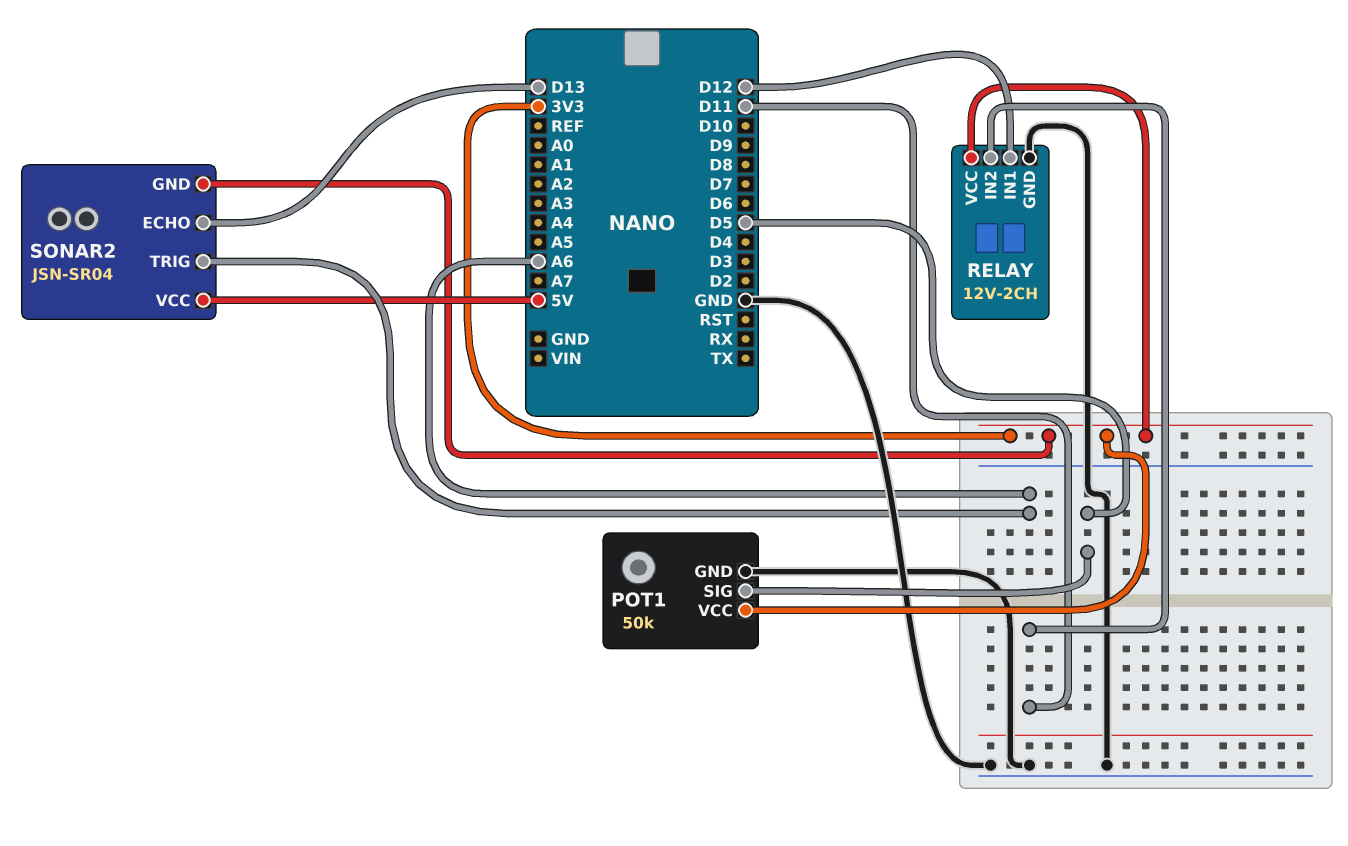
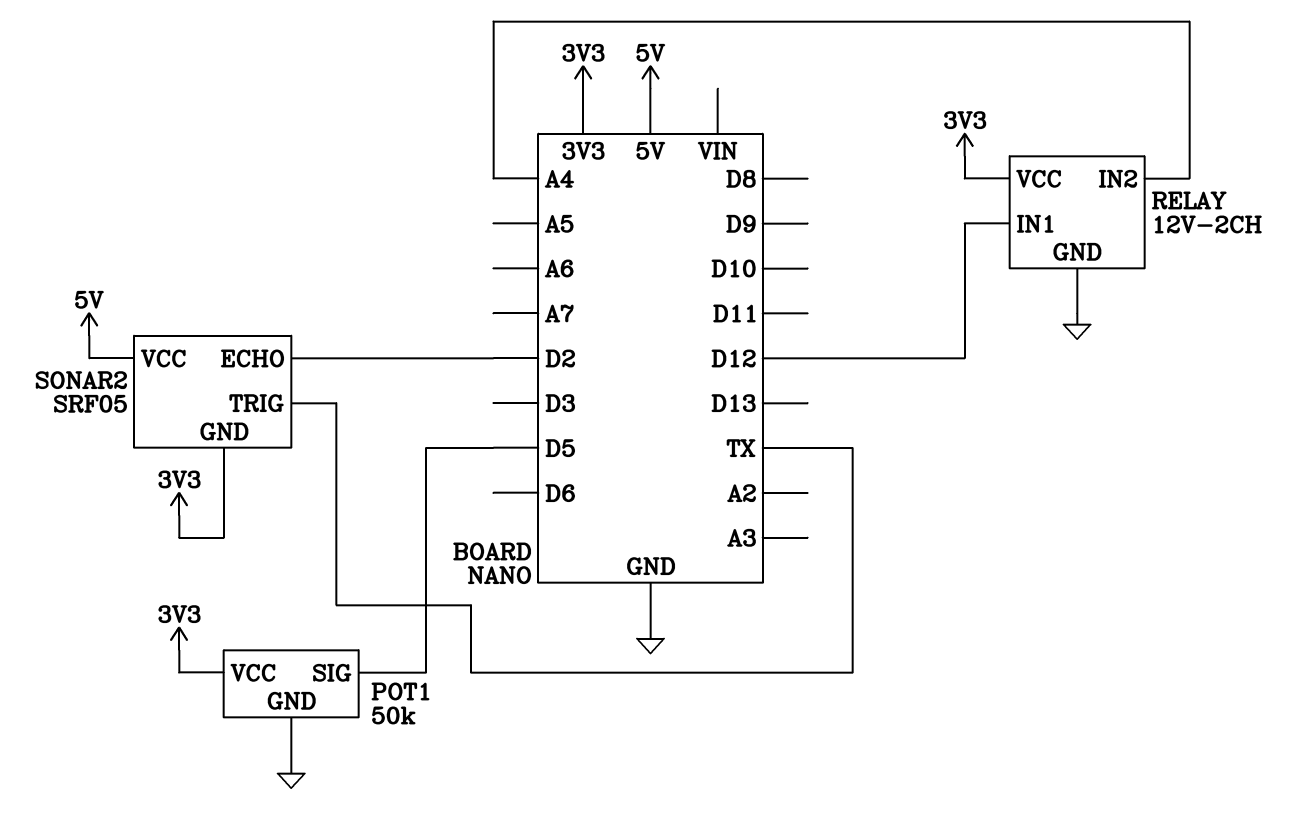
RELAY pin IN2: D11 -> A4
SONAR2: JSN-SR04 -> SRF05
SONAR2 pin ECHO: D13 -> D2
SONAR2 pin TRIG: A6 -> TX

